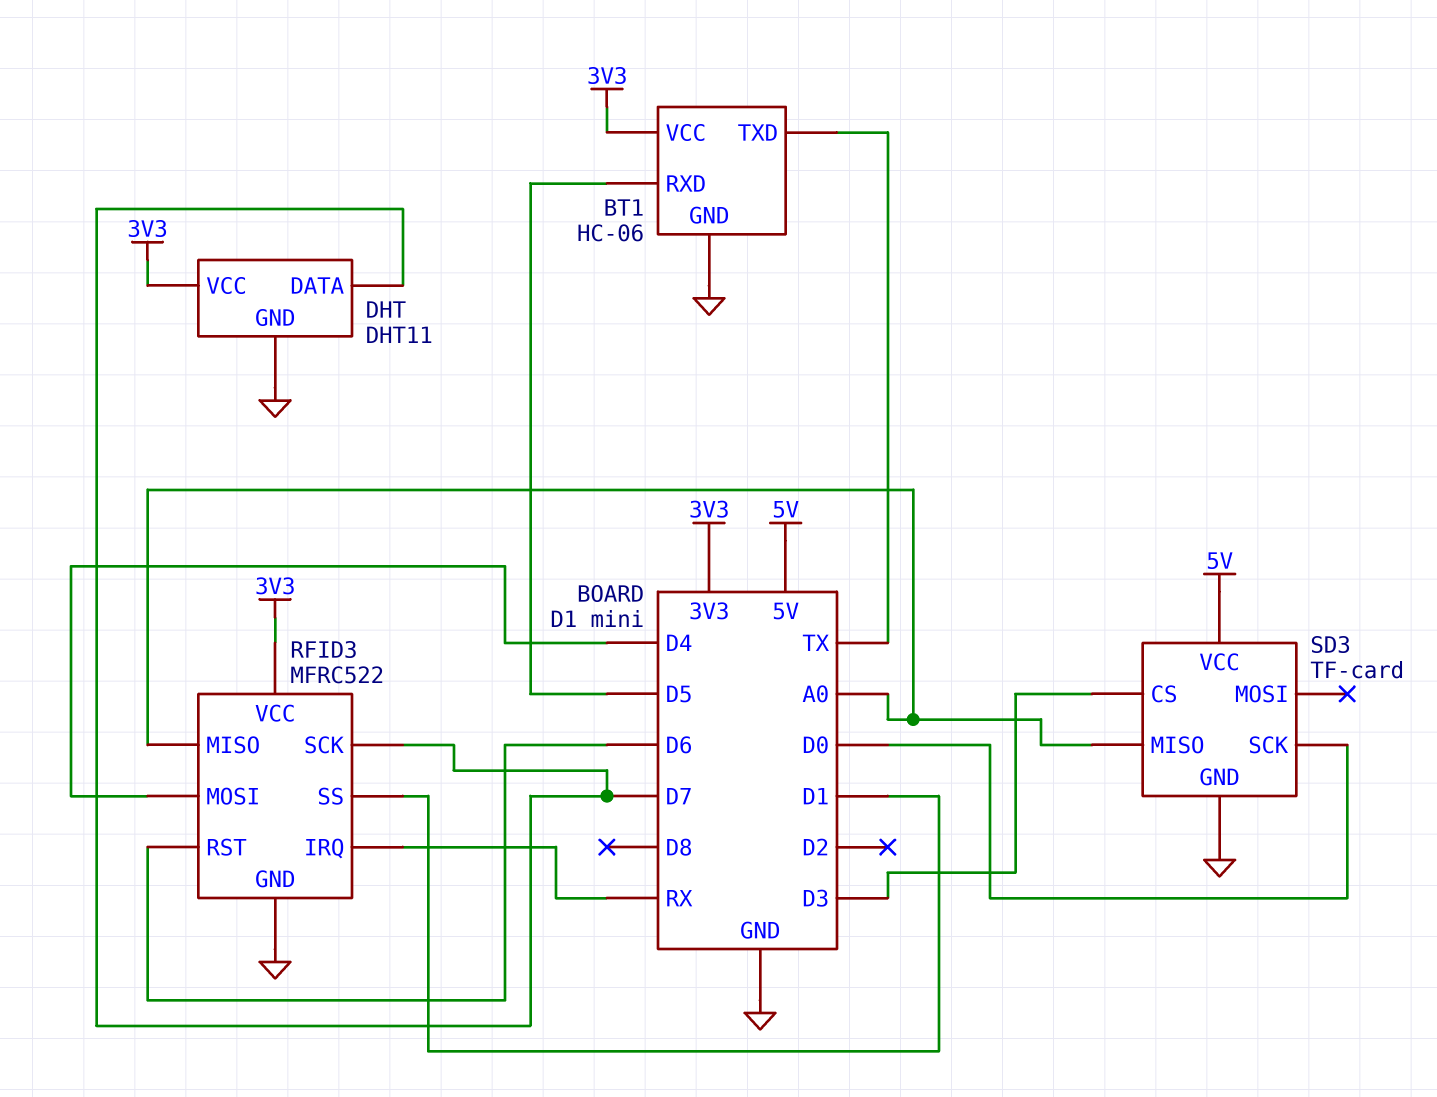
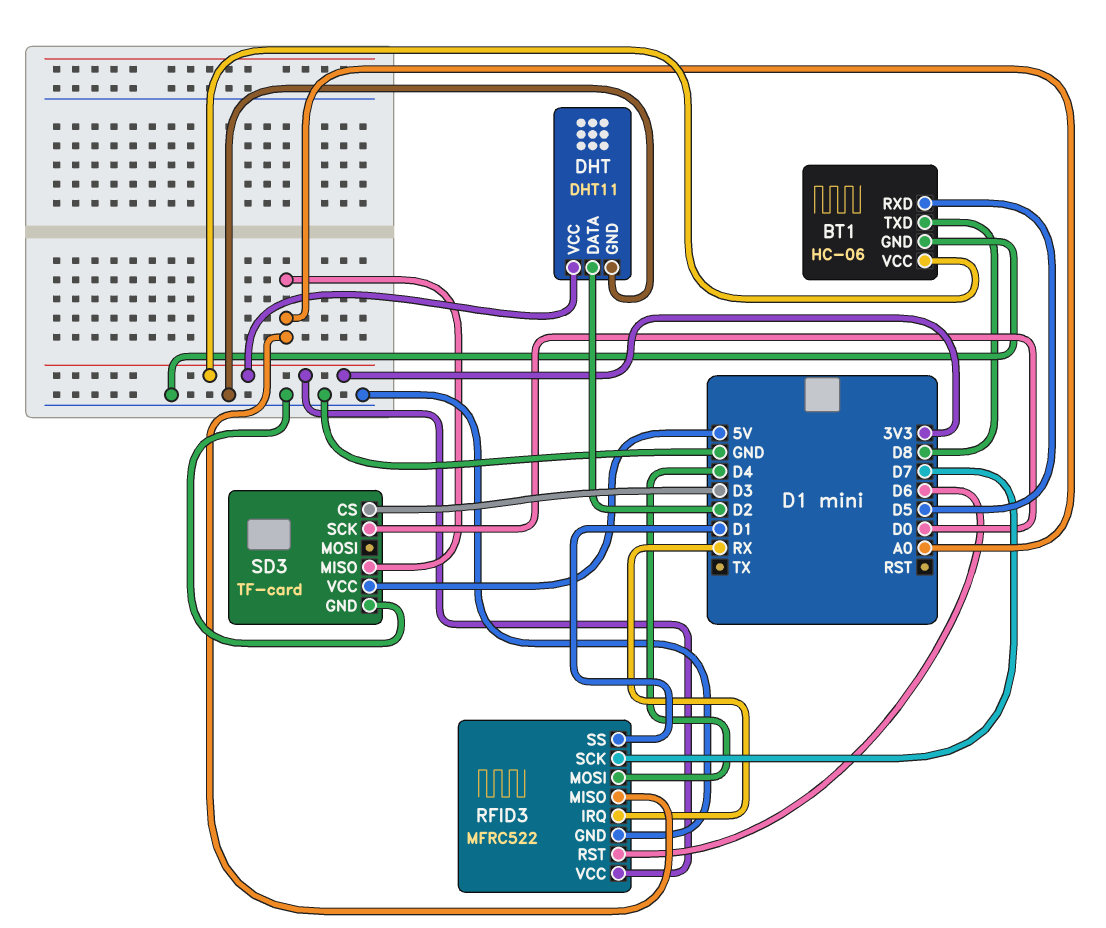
BT1 pin TXD: TX -> D8
DHT pin DATA: D7 -> D2

